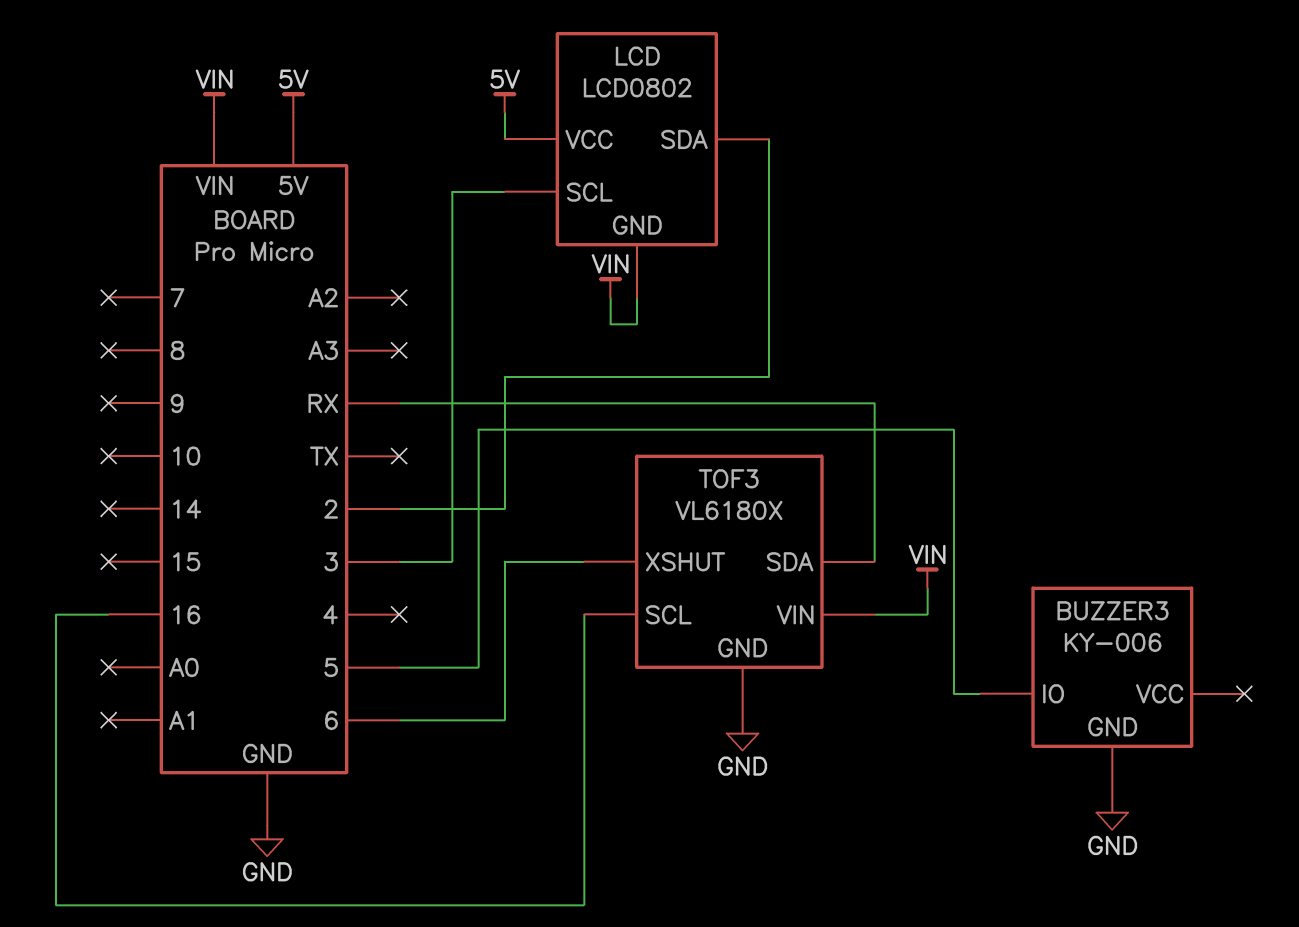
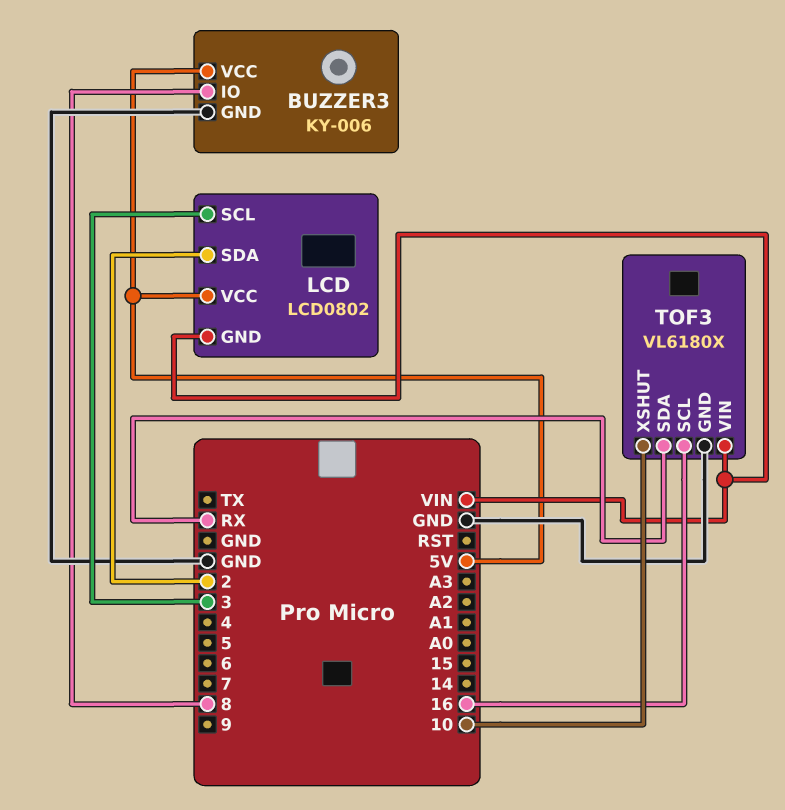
BUZZER3 pin IO: 5 -> 8
BUZZER3 pin VCC: none -> 5V
TOF3 pin XSHUT: 6 -> 10

